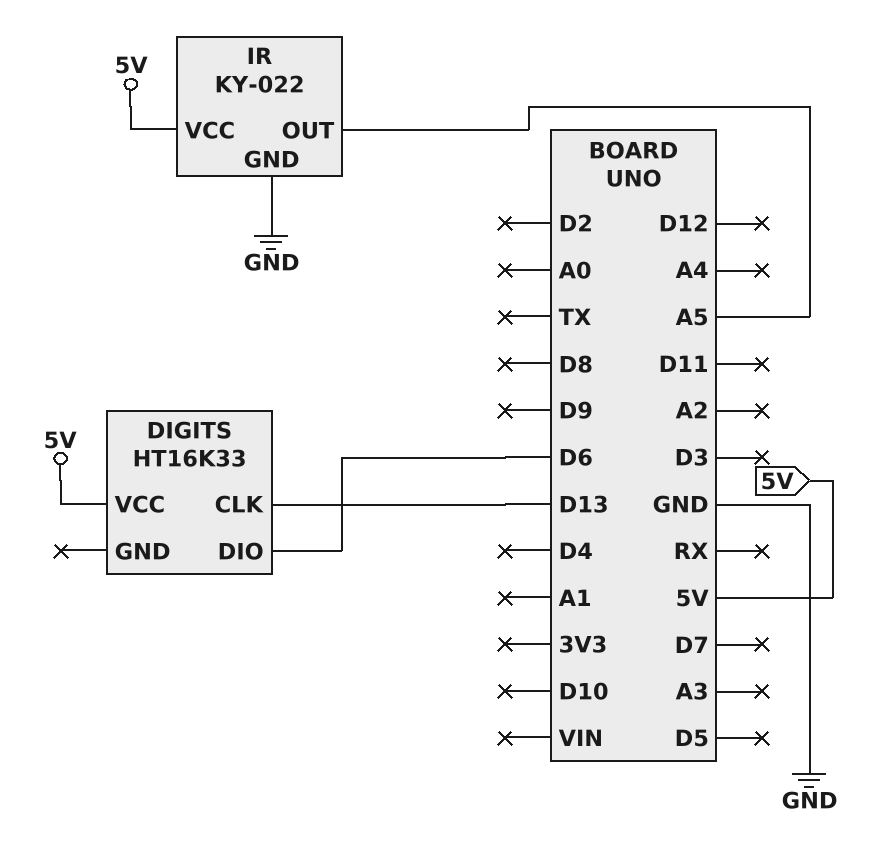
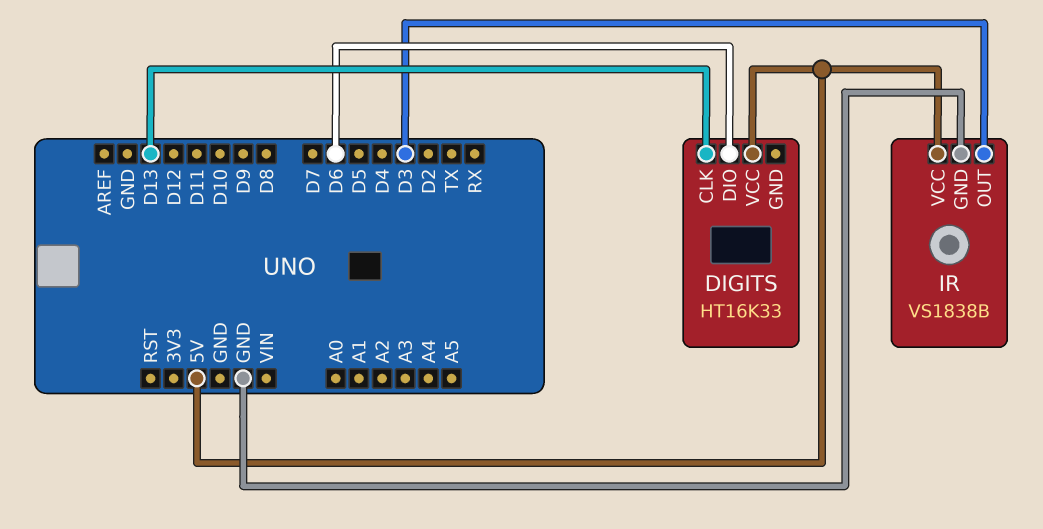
IR: KY-022 -> VS1838B
IR pin OUT: A5 -> D3

